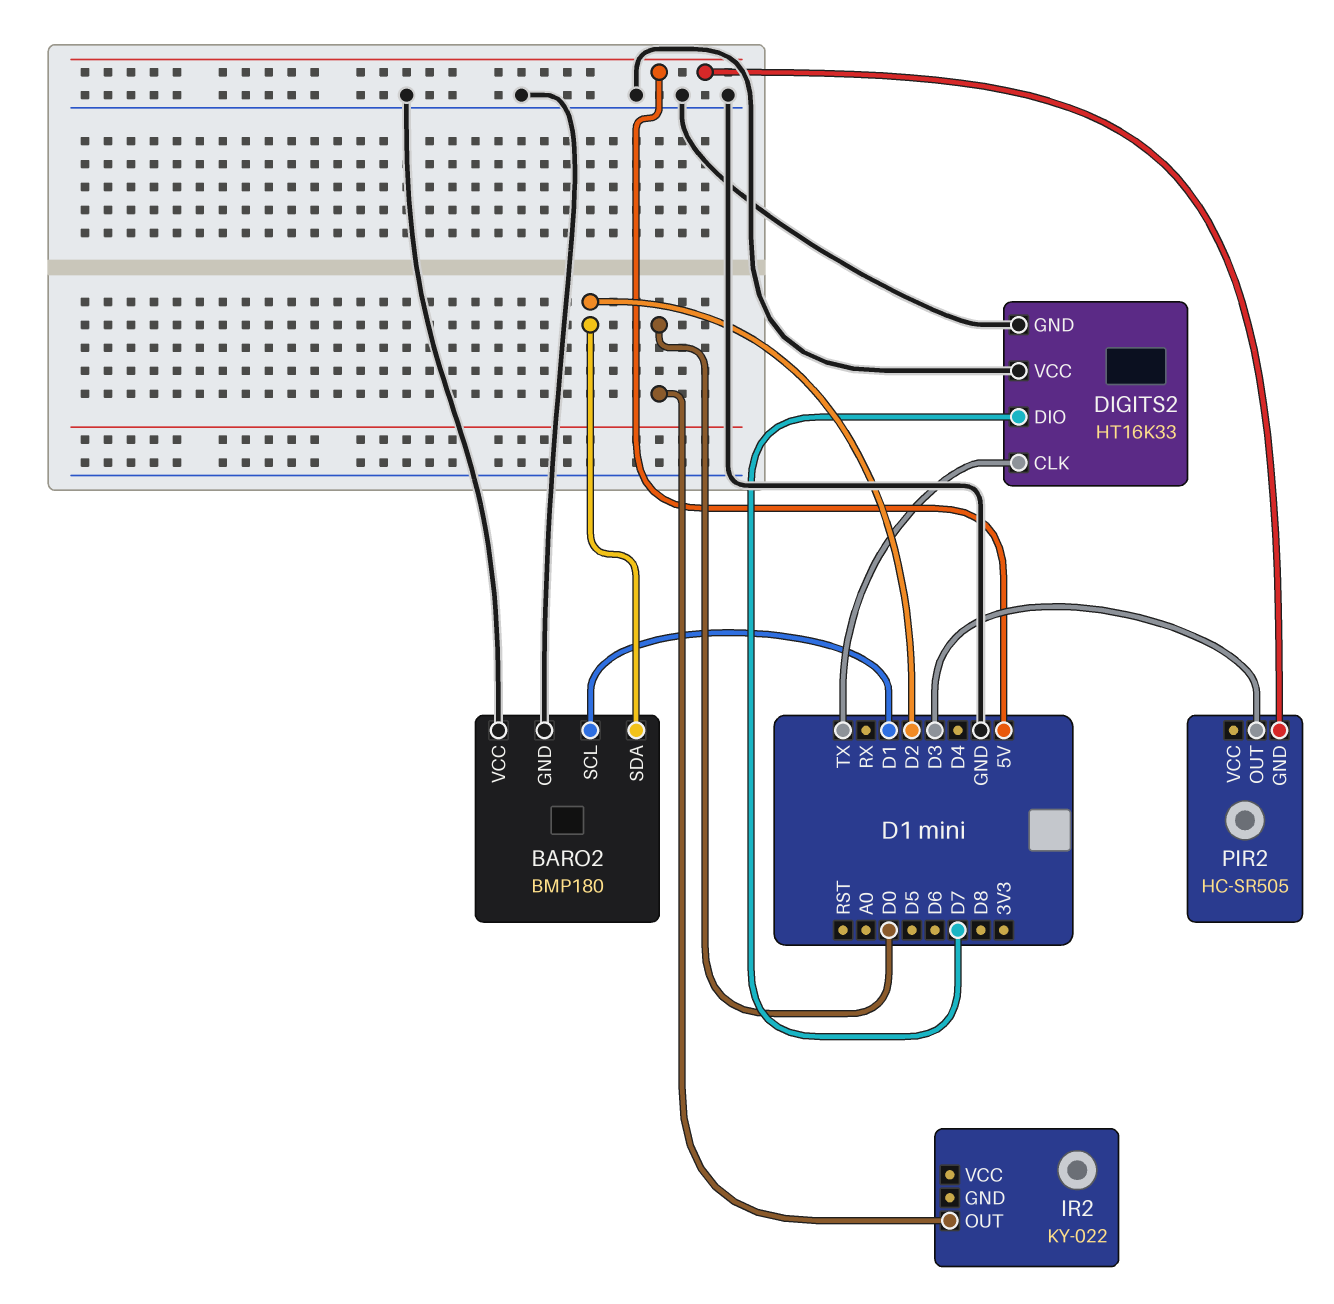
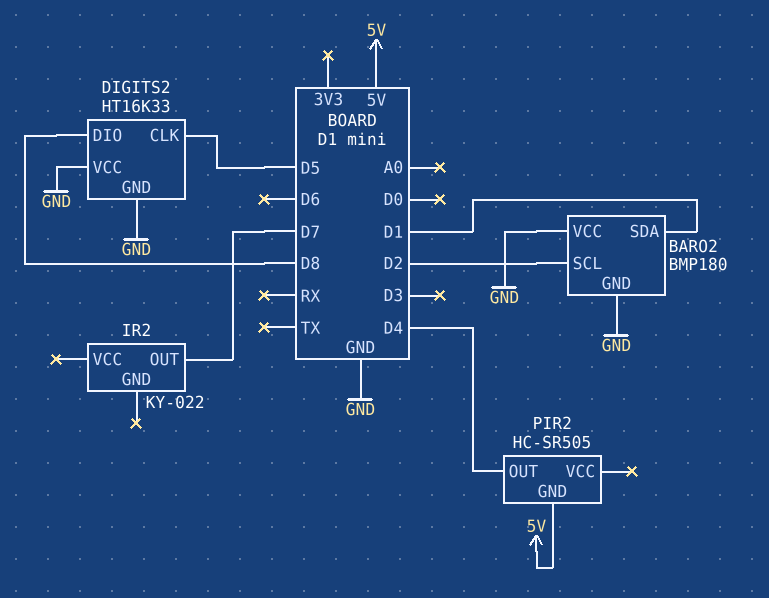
BARO2 pin SCL: D1 -> D2
BARO2 pin SDA: D2 -> D1
DIGITS2 pin CLK: TX -> D5
DIGITS2 pin DIO: D7 -> D8
IR2 pin OUT: D0 -> D7
PIR2 pin OUT: D3 -> D4

